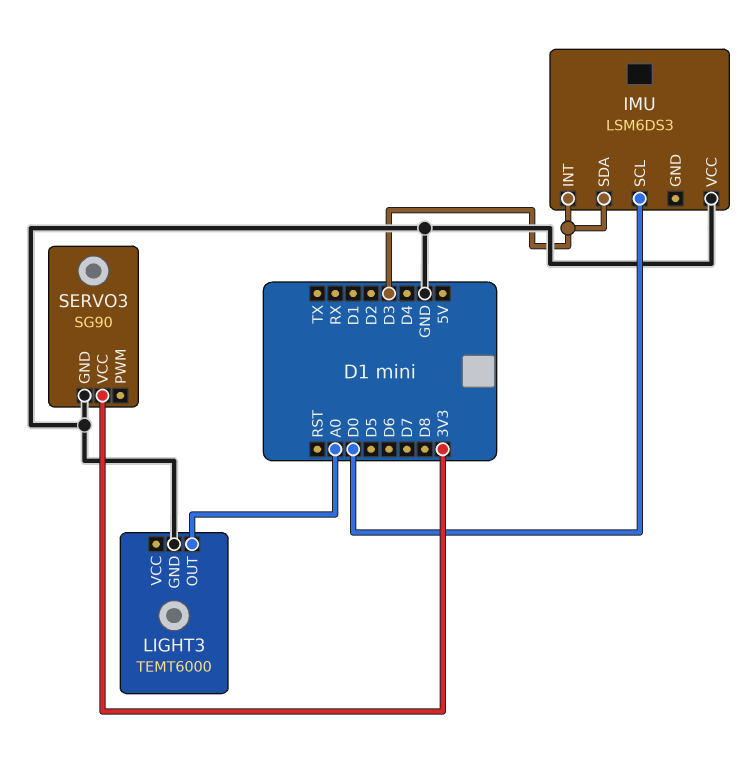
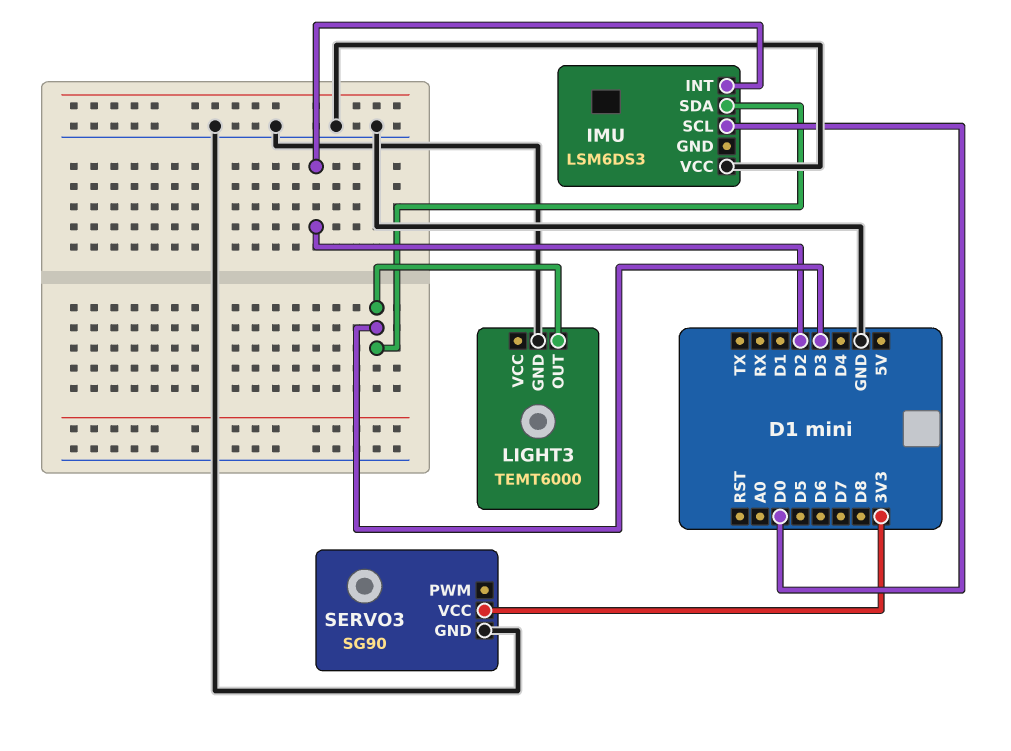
IMU pin INT: D3 -> D2
LIGHT3 pin OUT: A0 -> D3

